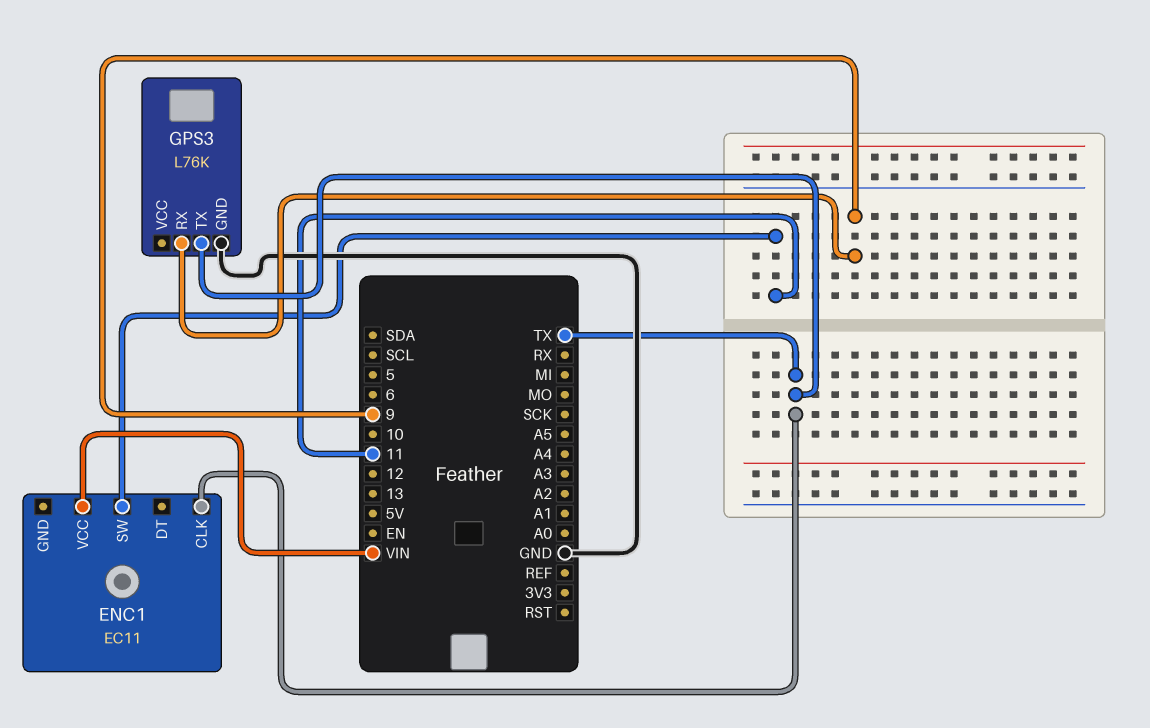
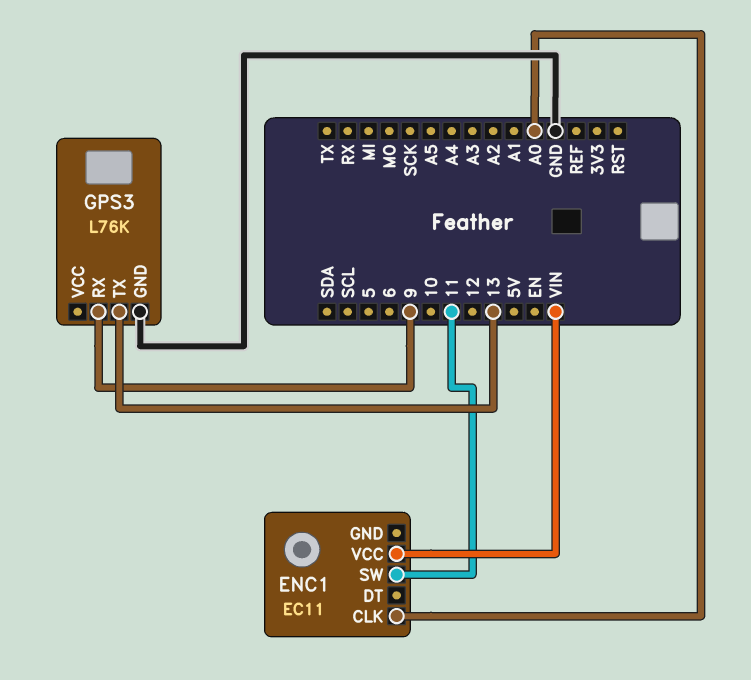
ENC1 pin CLK: TX -> A0
GPS3 pin TX: TX -> 13

